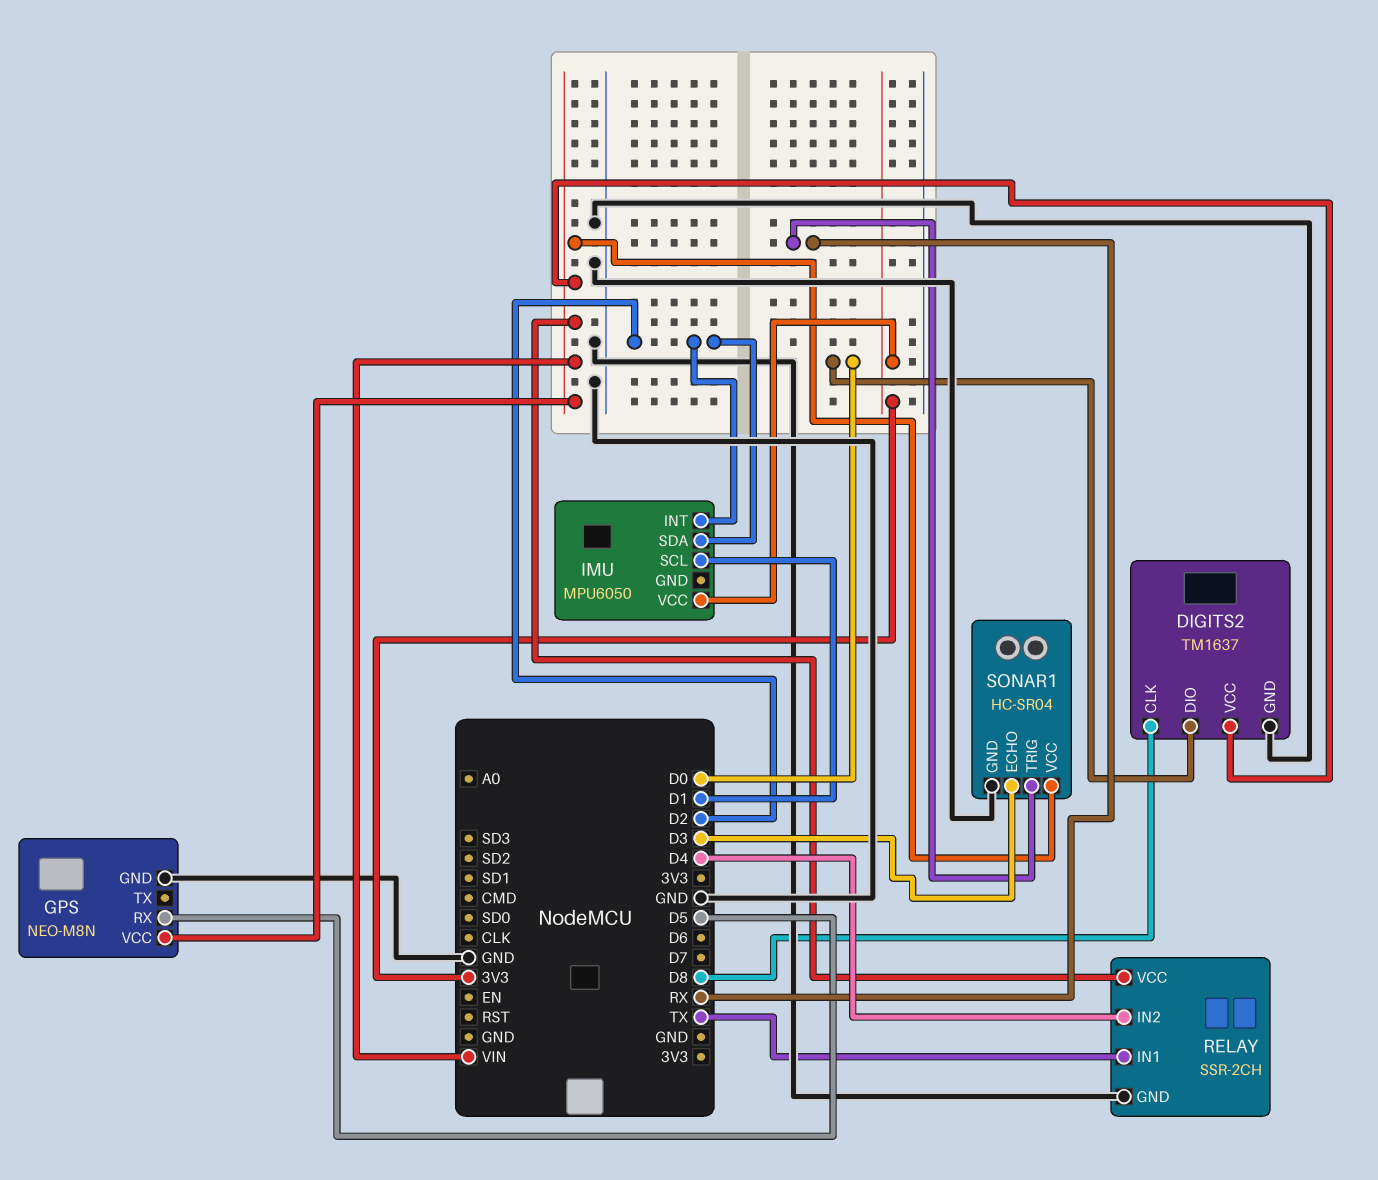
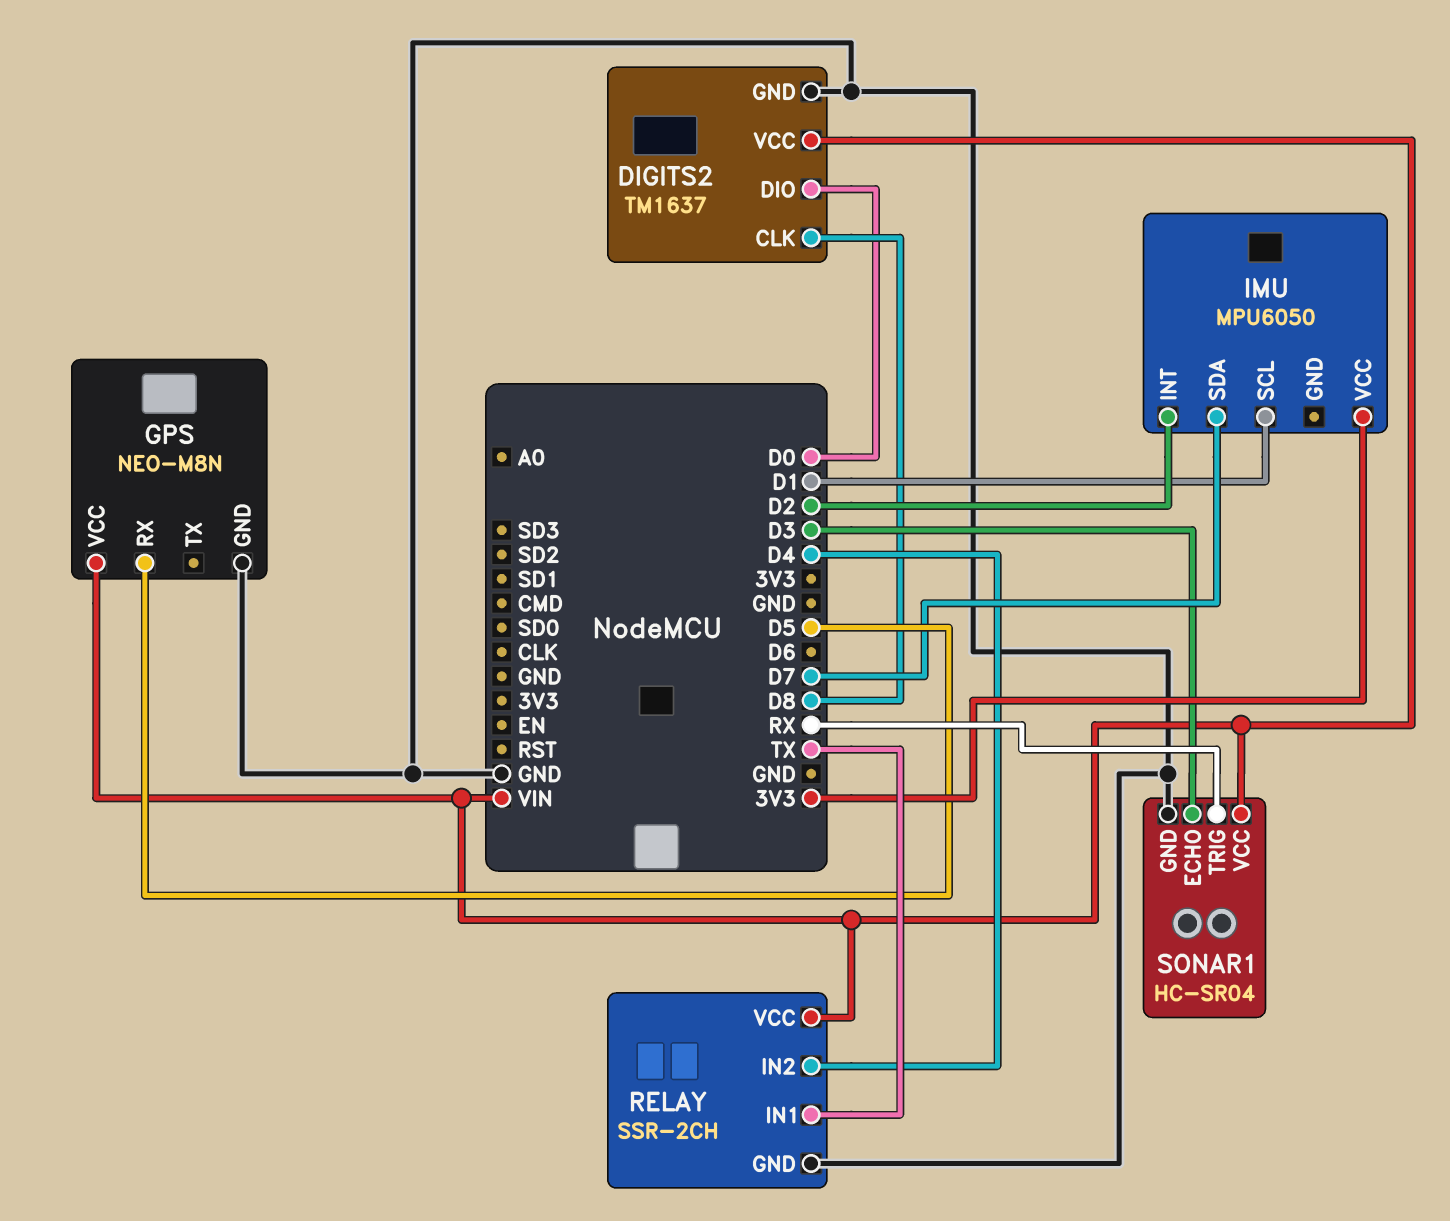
IMU pin SDA: D2 -> D7

